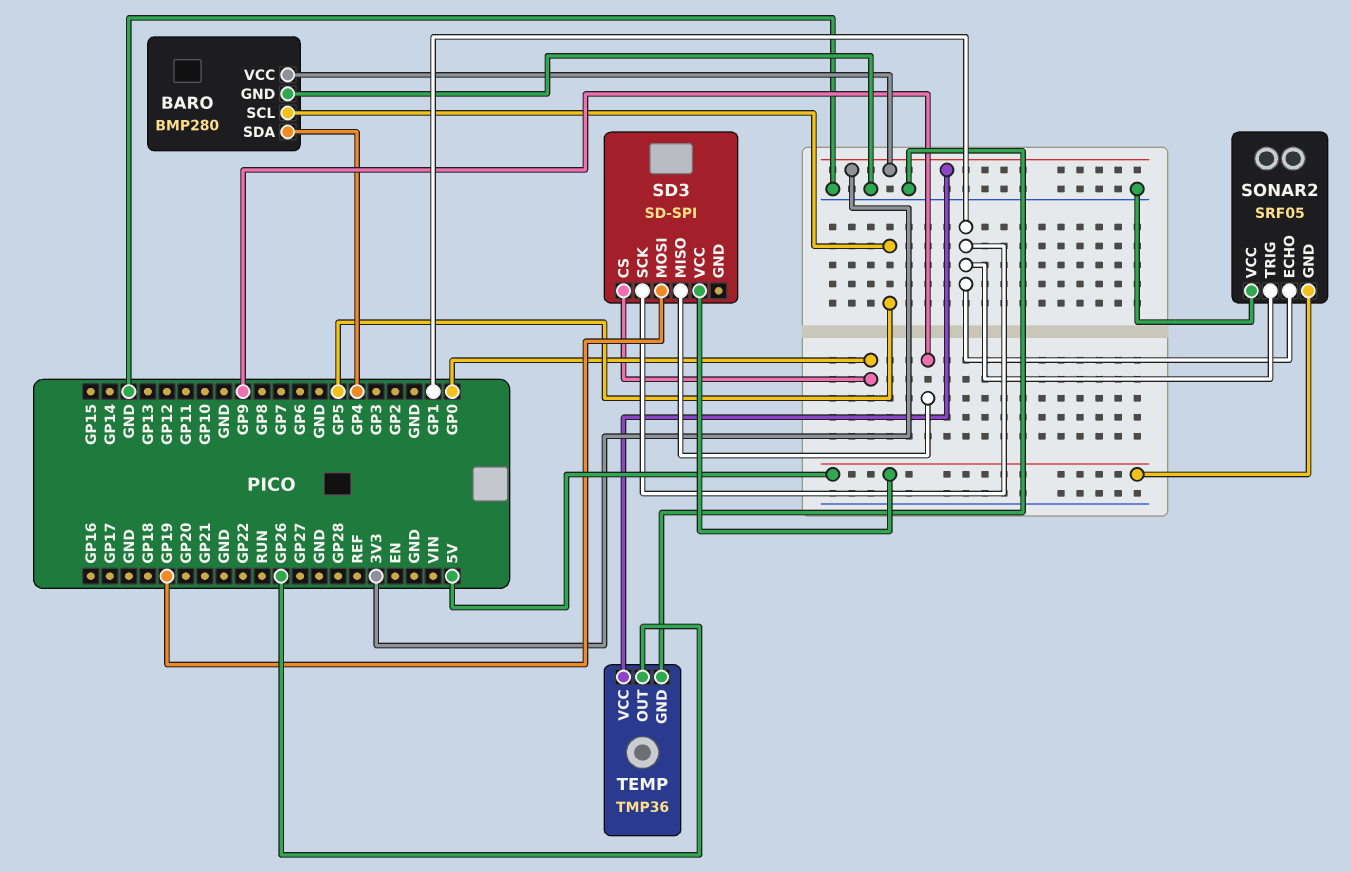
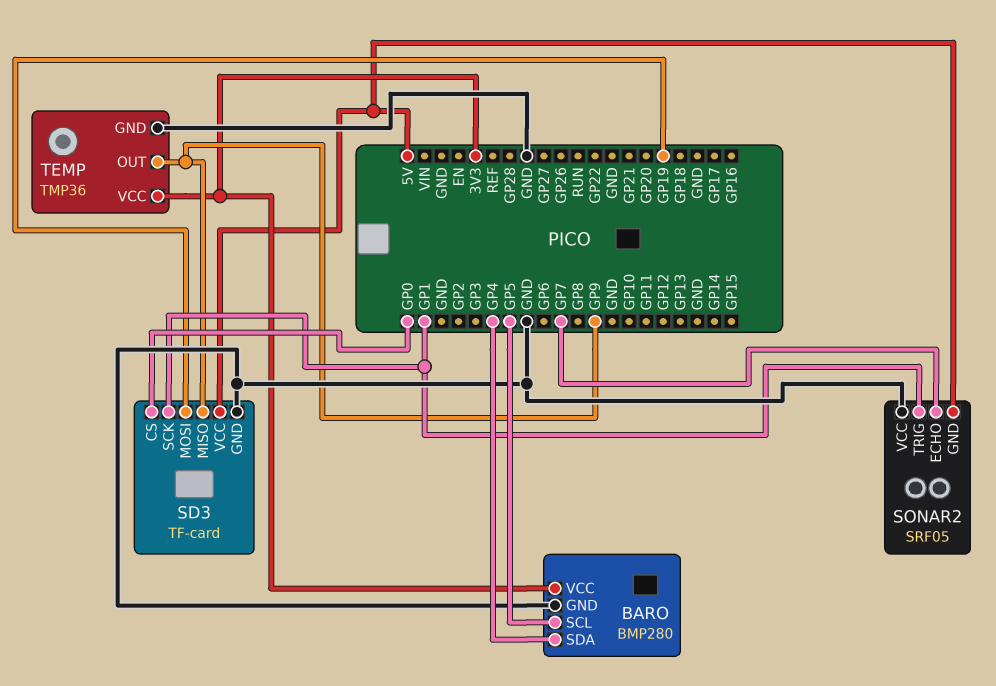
SD3: SD-SPI -> TF-card
SD3 pin GND: none -> GND
SONAR2 pin ECHO: GP1 -> GP7
TEMP pin OUT: GP26 -> GP9

